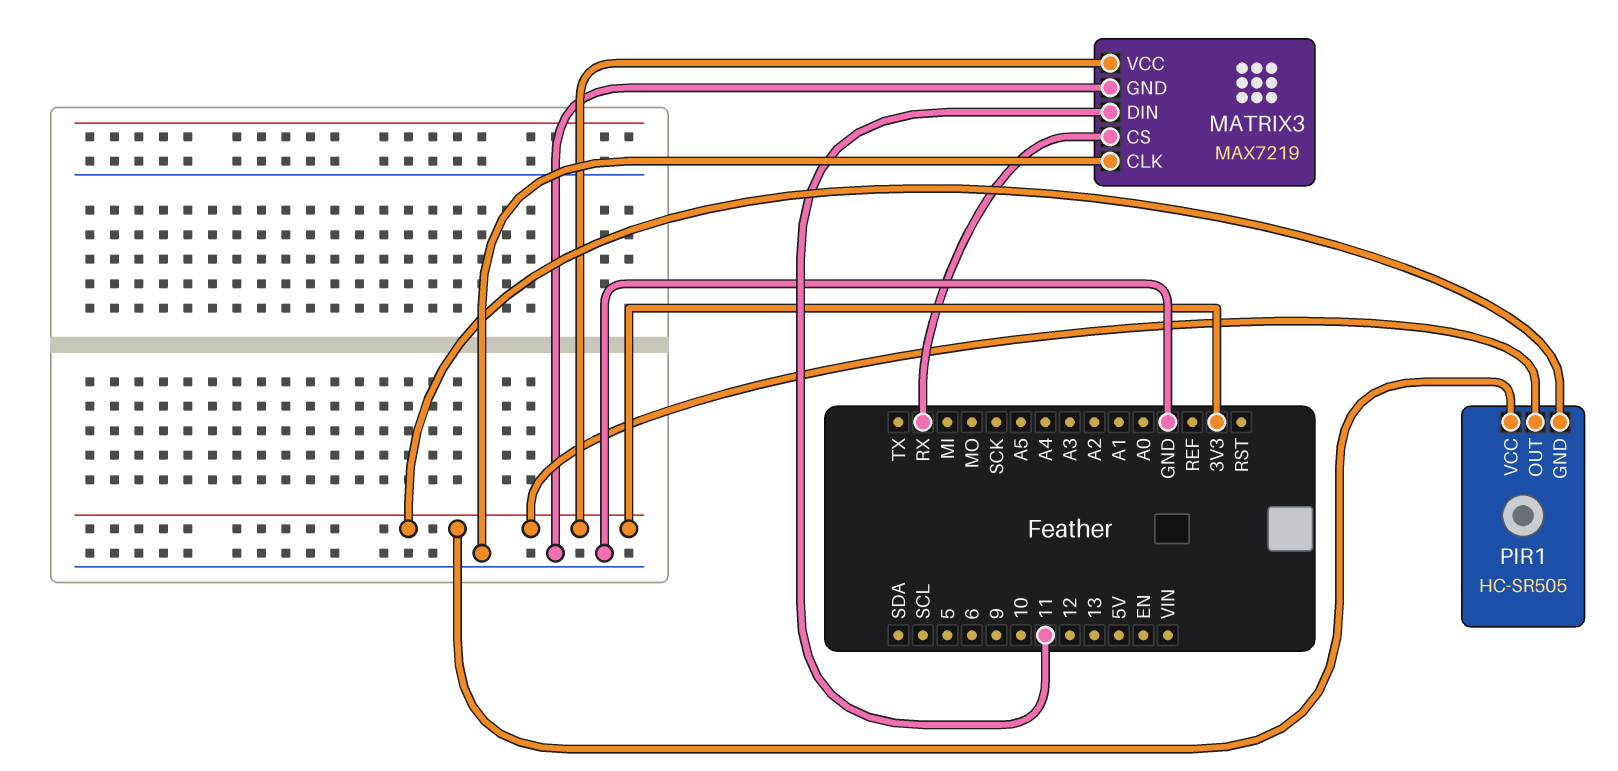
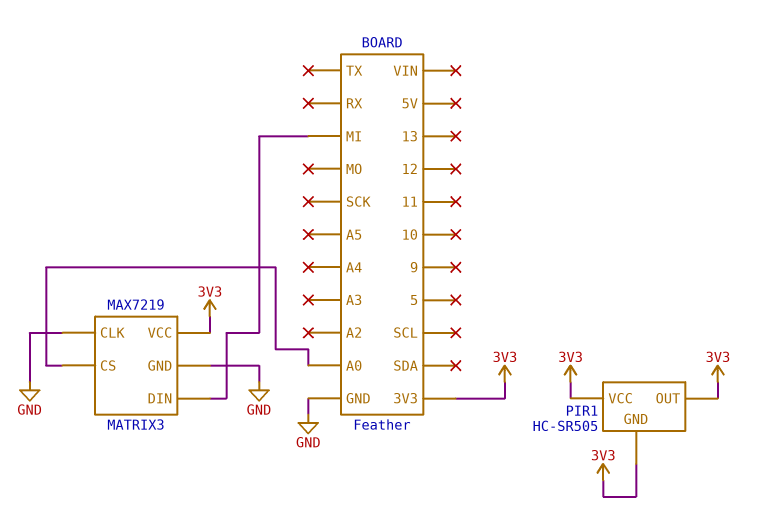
MATRIX3 pin CS: RX -> A0
MATRIX3 pin DIN: 11 -> MI

